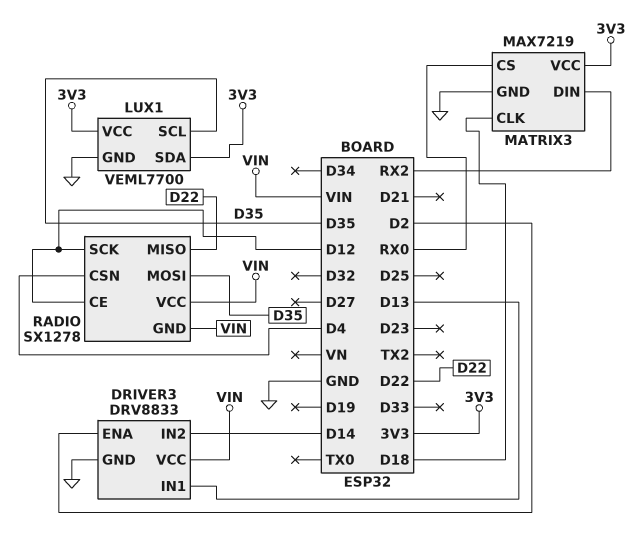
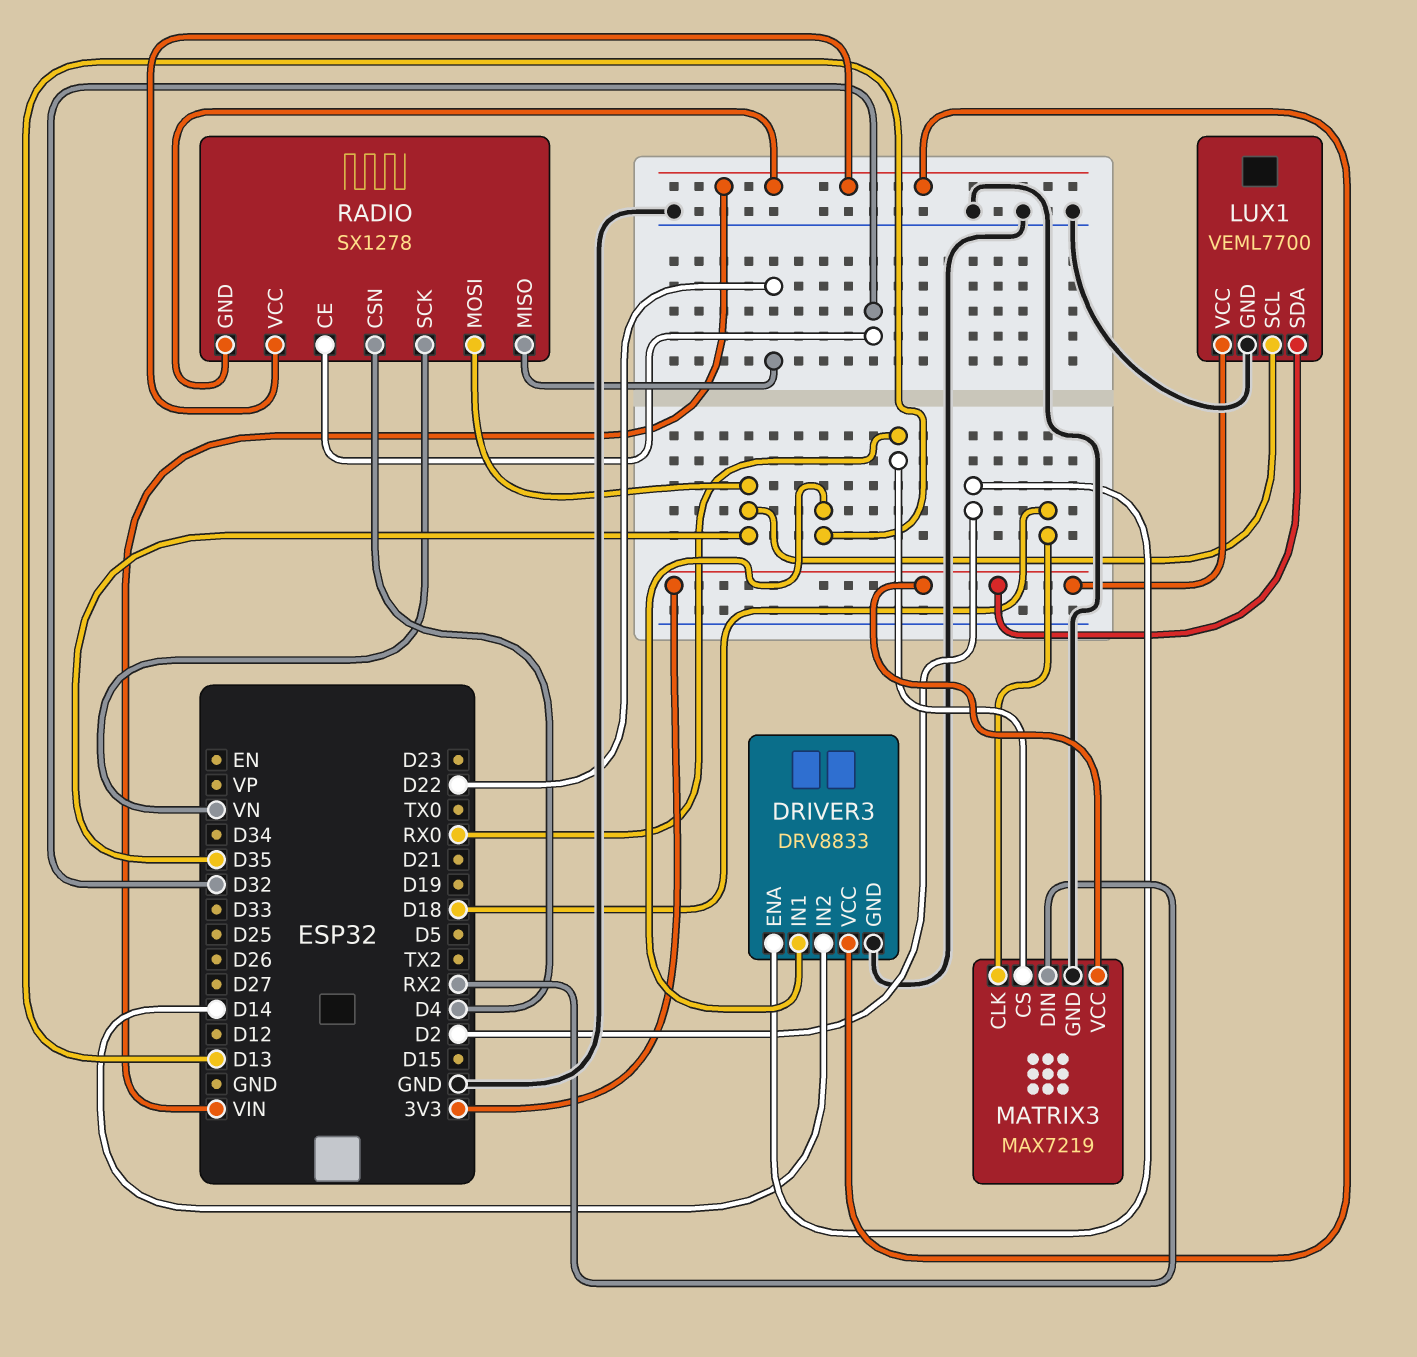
RADIO pin CE: D12 -> D32
RADIO pin SCK: D12 -> VN

